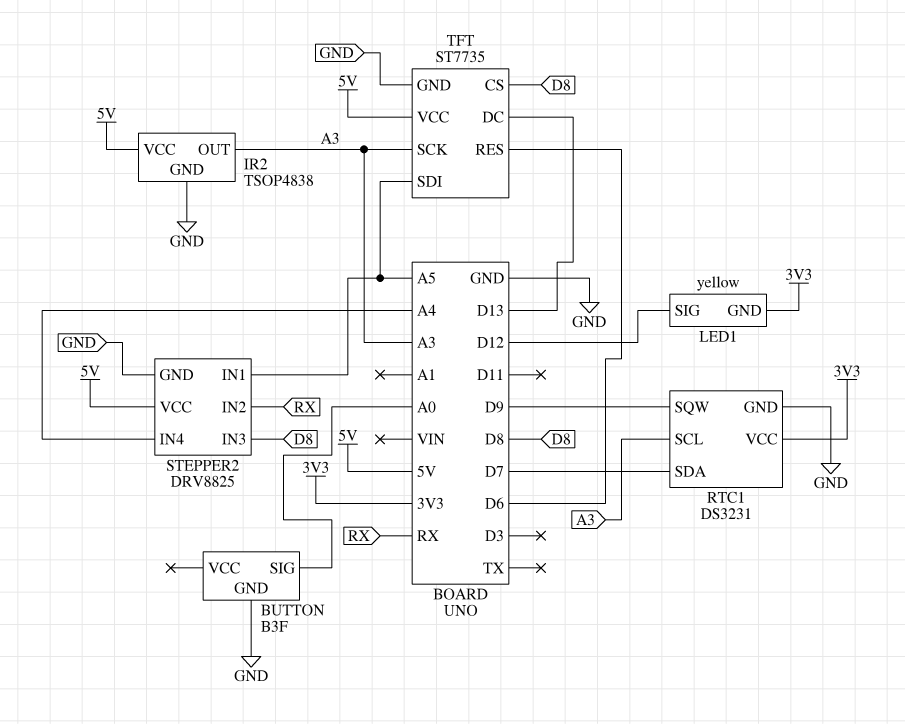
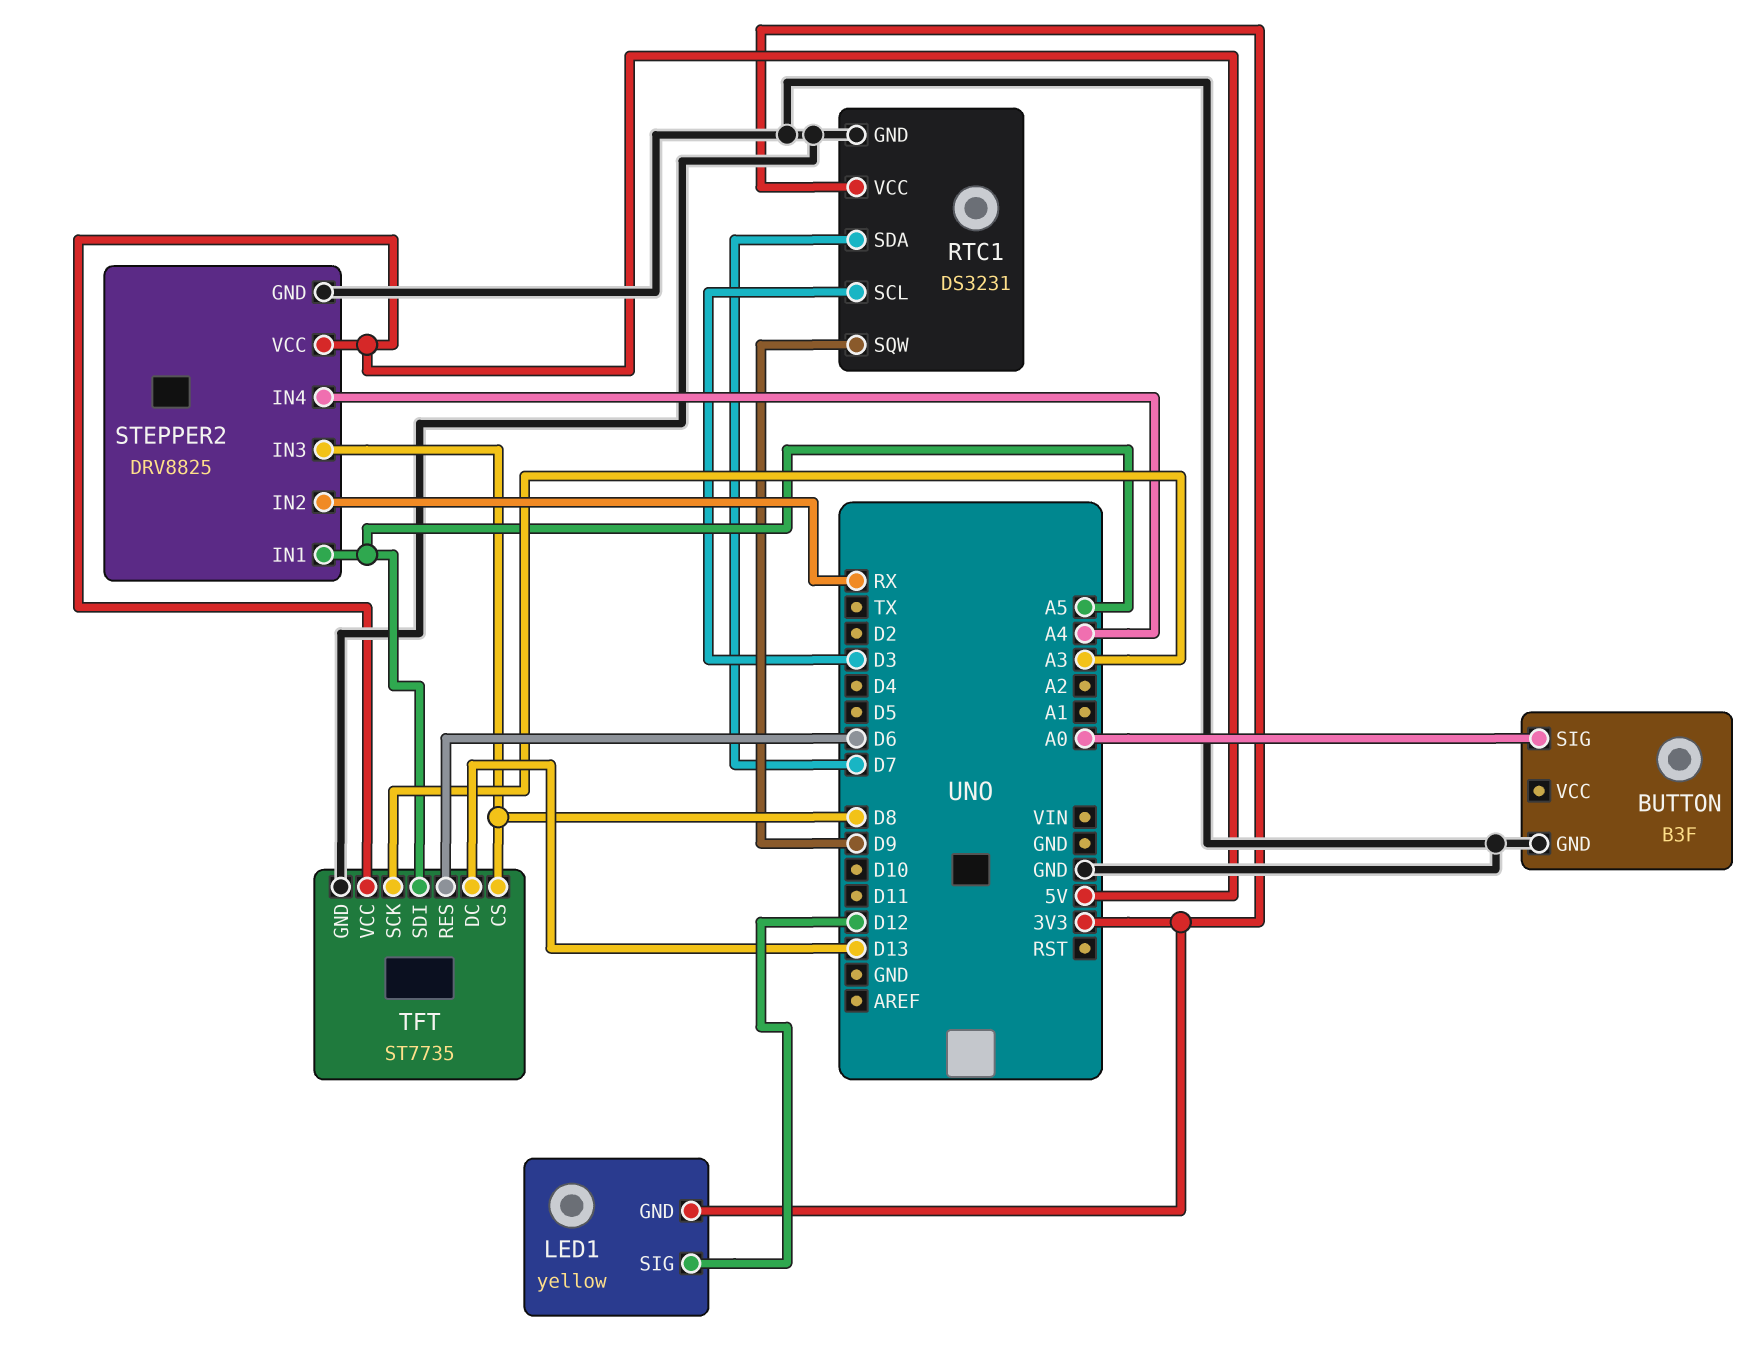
IR2: TSOP4838 -> none
IR2 pin GND: GND -> none
IR2 pin OUT: A3 -> none
IR2 pin VCC: 5V -> none
RTC1 pin SCL: A3 -> D3

